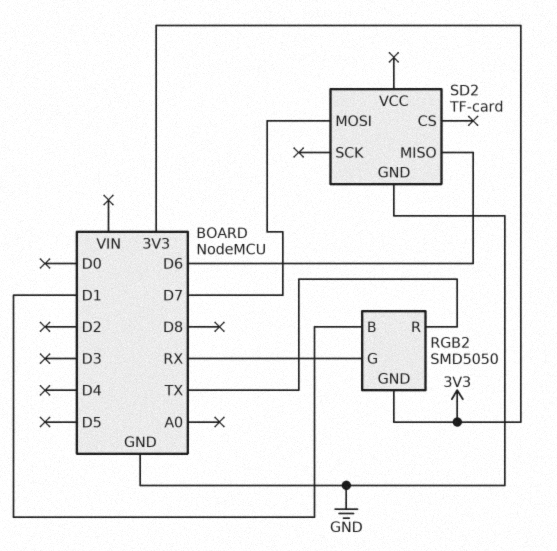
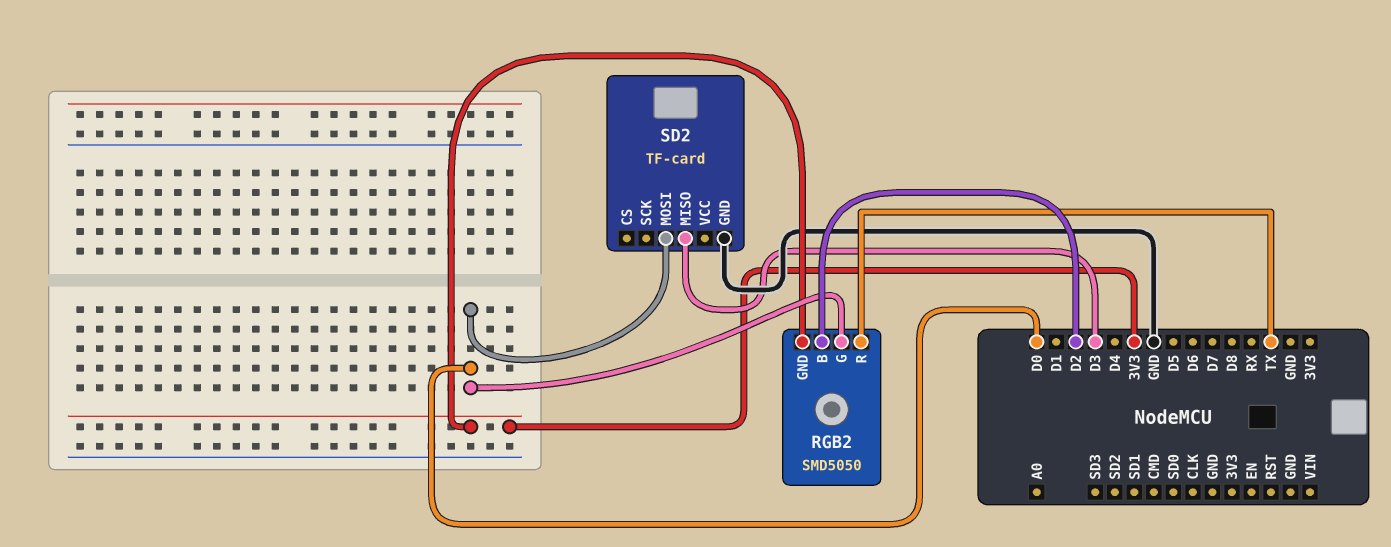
RGB2 pin B: D1 -> D2
RGB2 pin G: RX -> D0
SD2 pin MISO: D6 -> D3
SD2 pin MOSI: D7 -> D0

